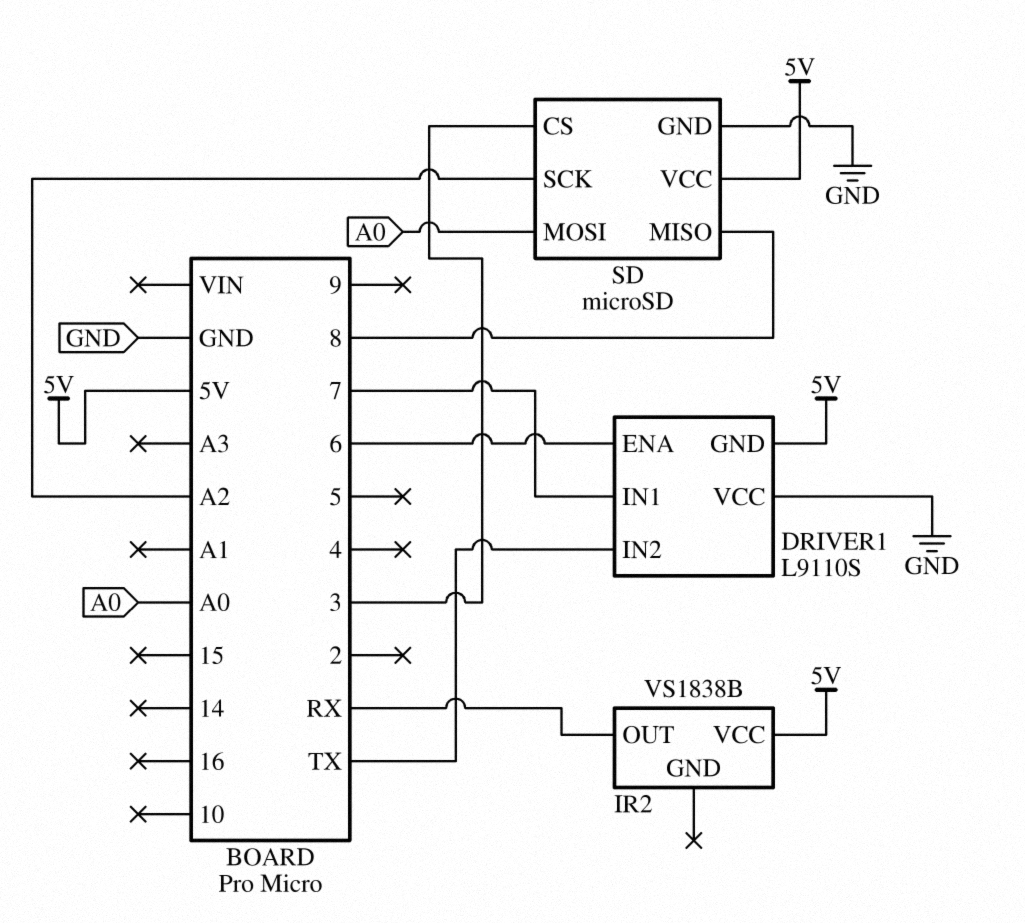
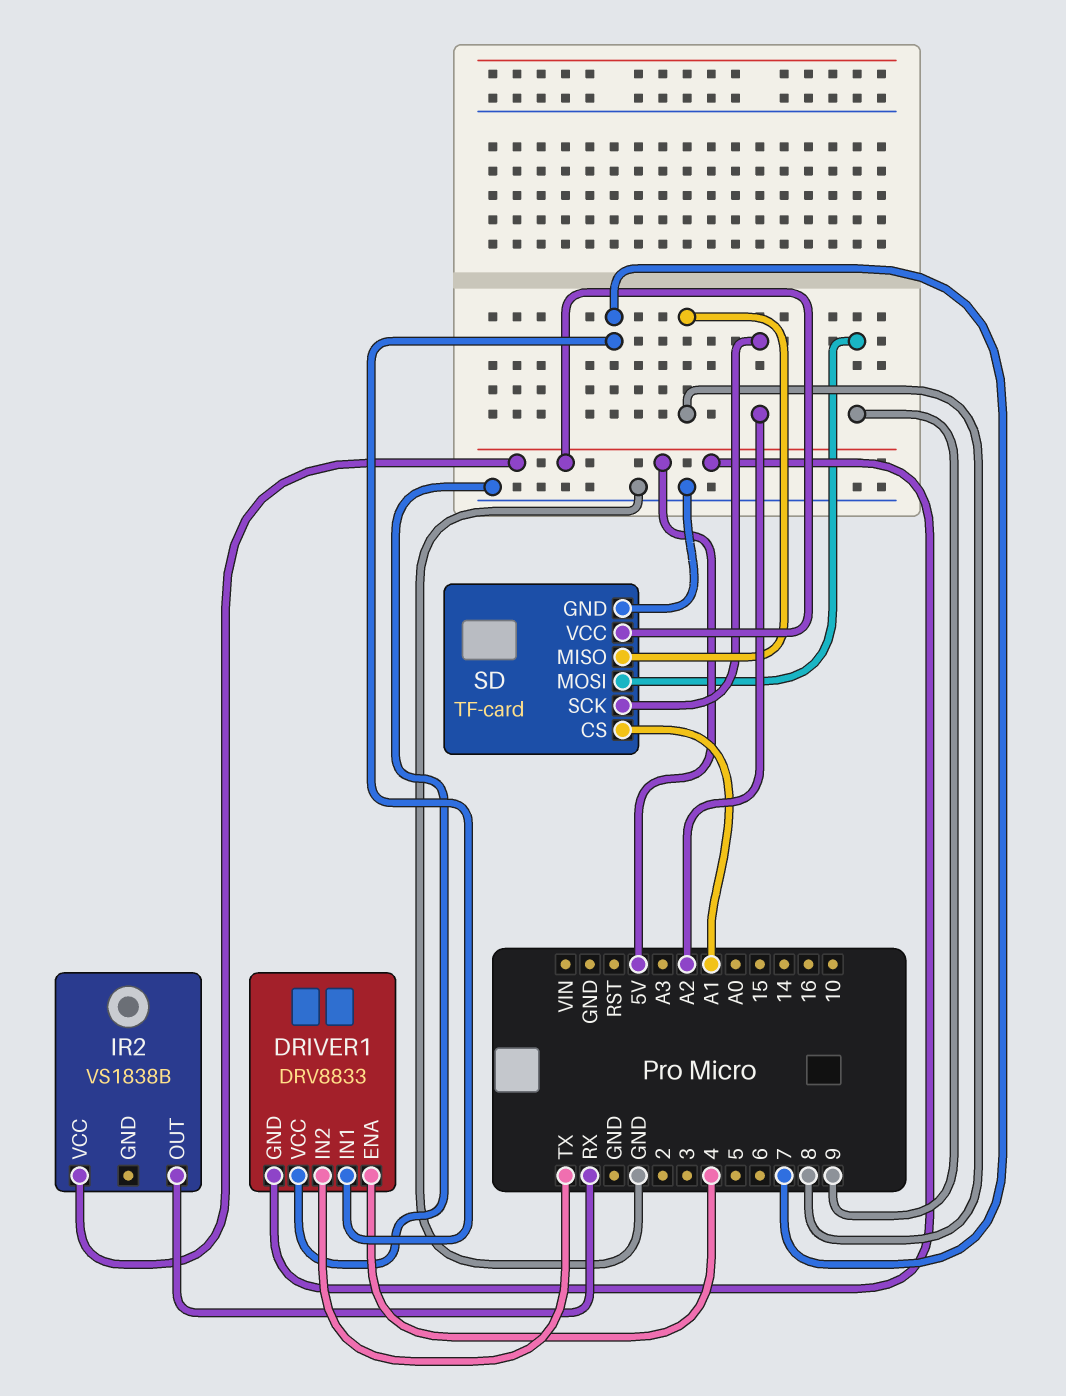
DRIVER1: L9110S -> DRV8833
DRIVER1 pin ENA: 6 -> 4
SD: microSD -> TF-card
SD pin CS: 3 -> A1
SD pin MOSI: A0 -> 9

